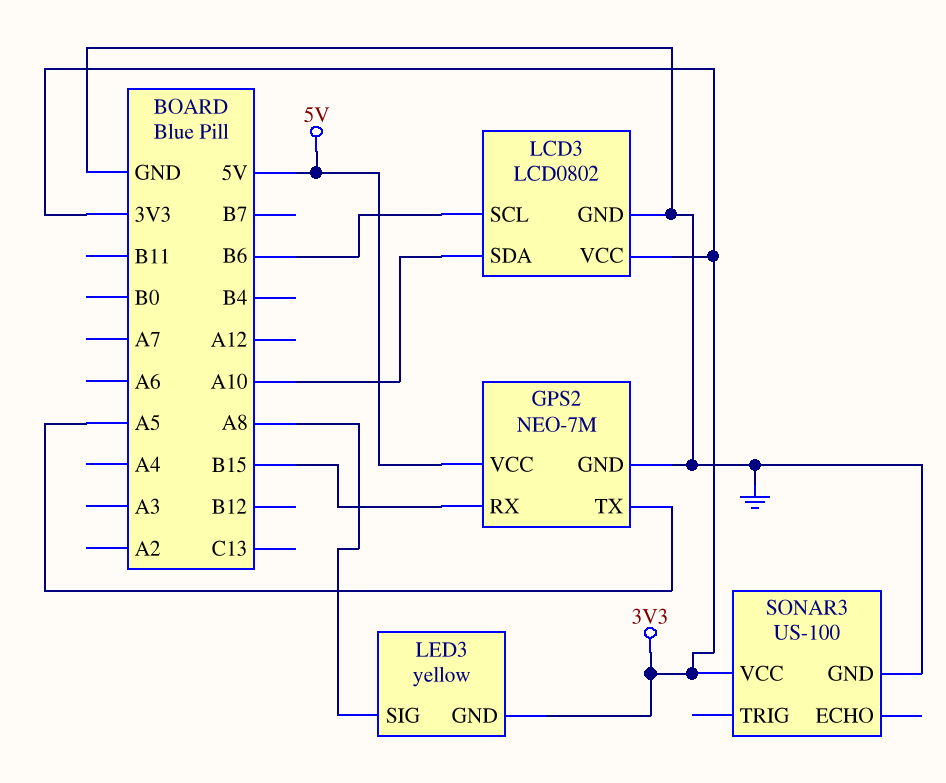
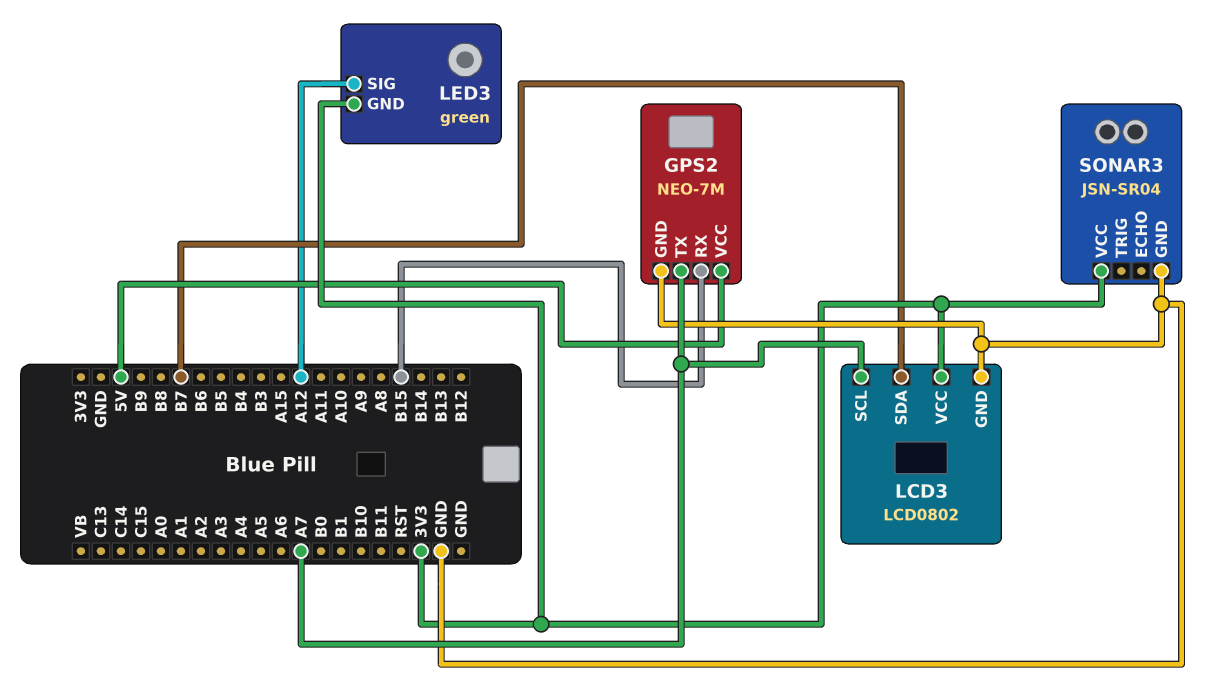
GPS2 pin TX: A5 -> A7
LCD3 pin SCL: B6 -> A7
LCD3 pin SDA: A10 -> B7
LED3: yellow -> green
LED3 pin SIG: A8 -> A12
SONAR3: US-100 -> JSN-SR04

